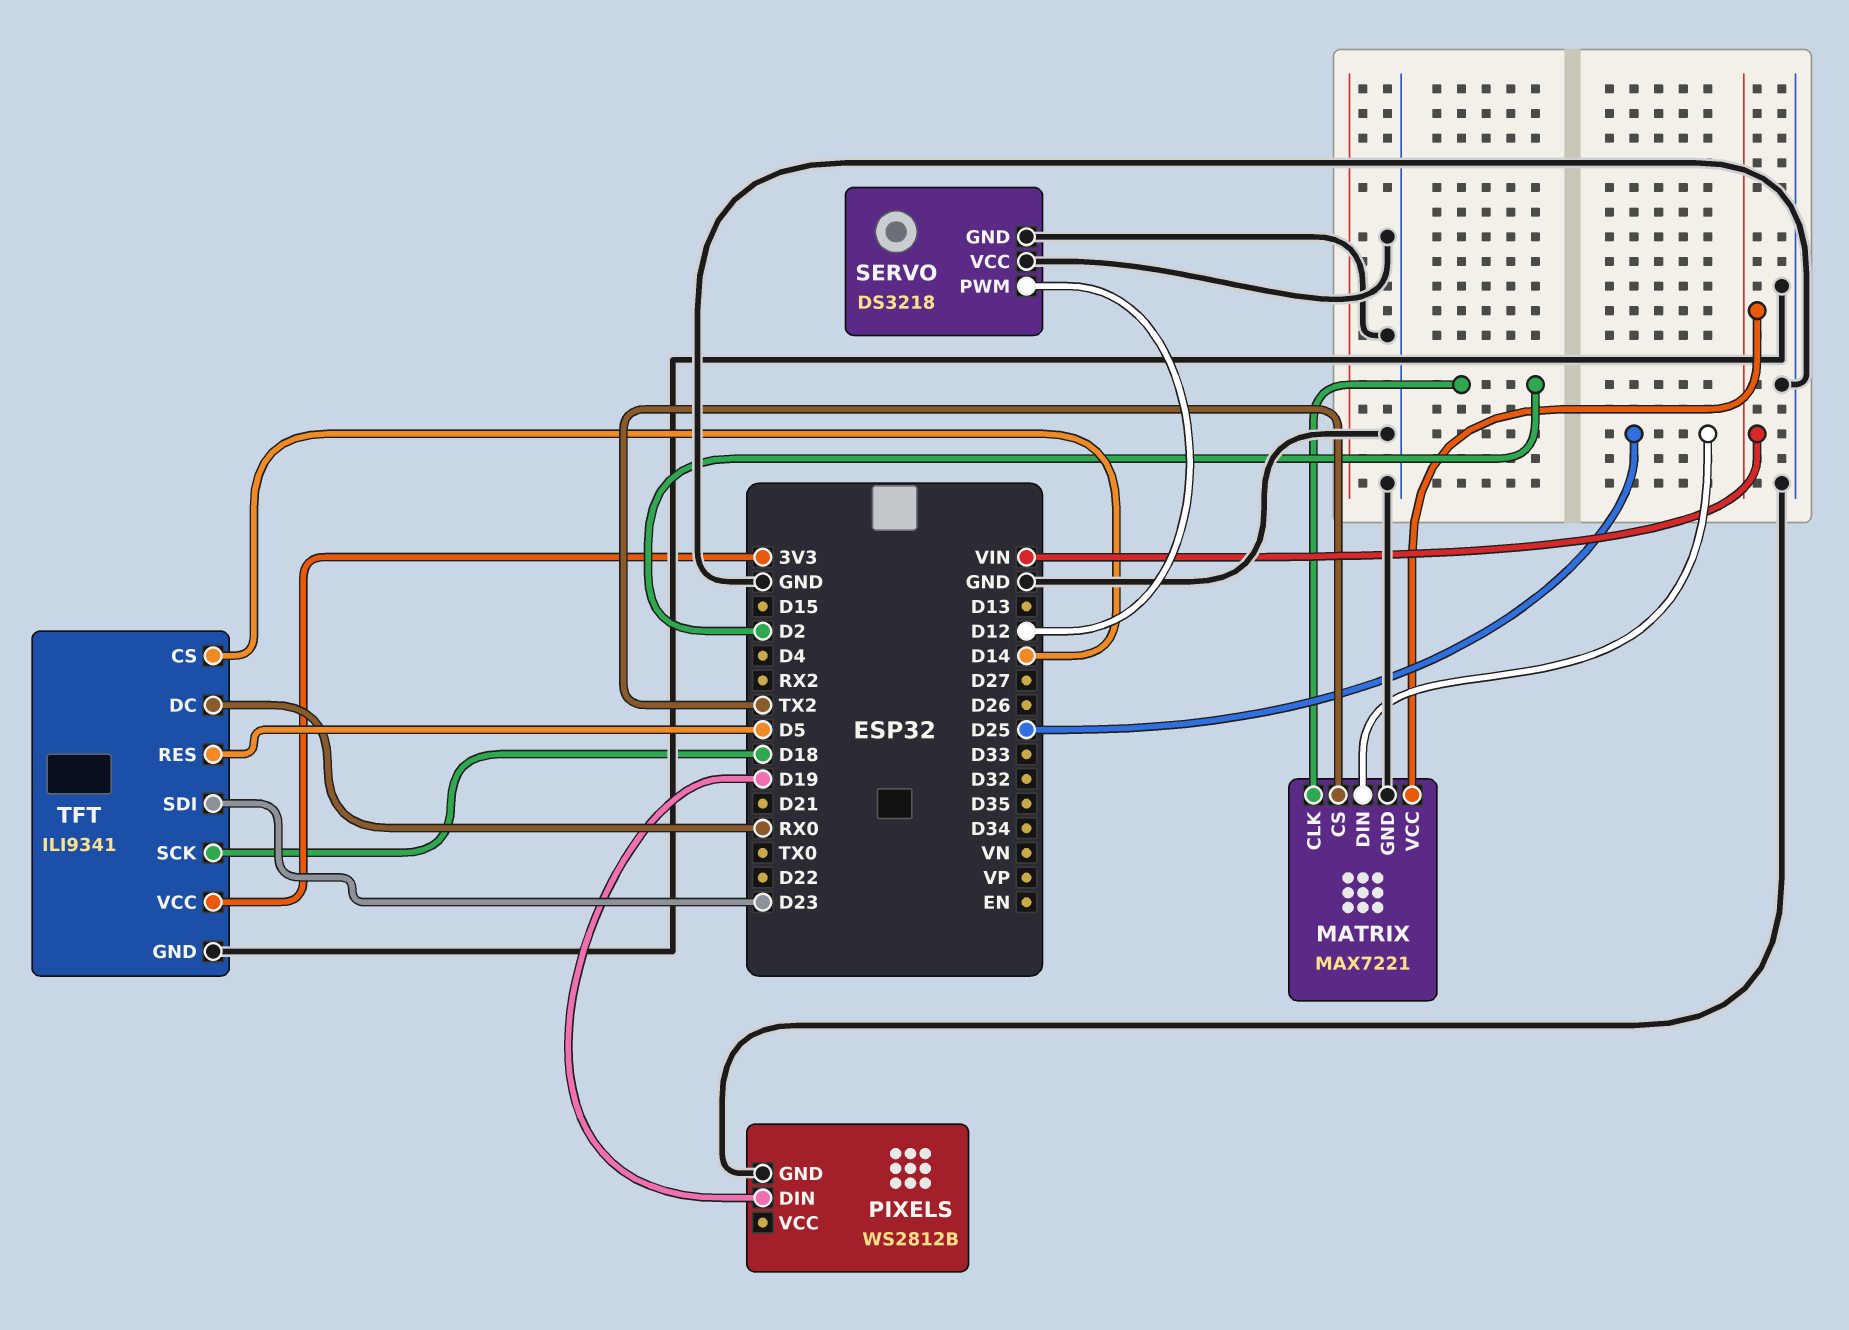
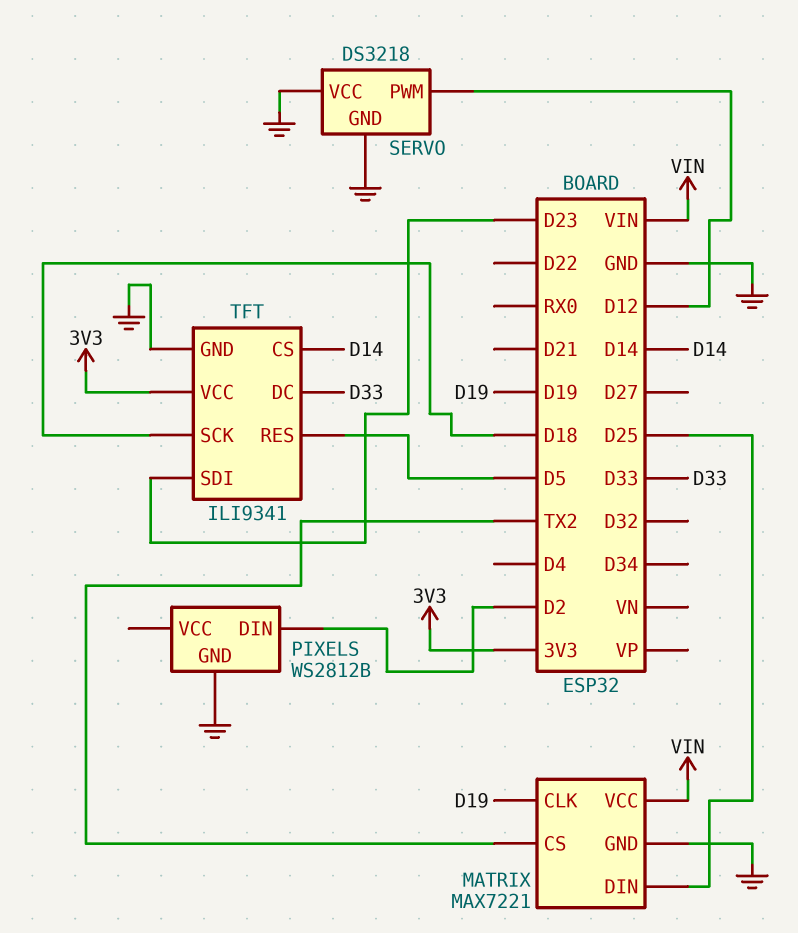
MATRIX pin CLK: D2 -> D19
PIXELS pin DIN: D19 -> D2
TFT pin DC: RX0 -> D33

